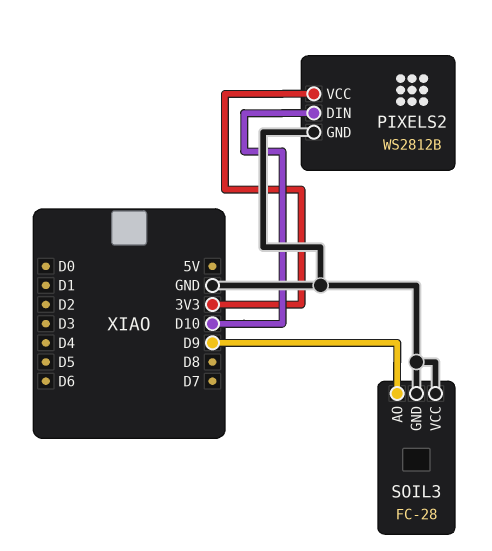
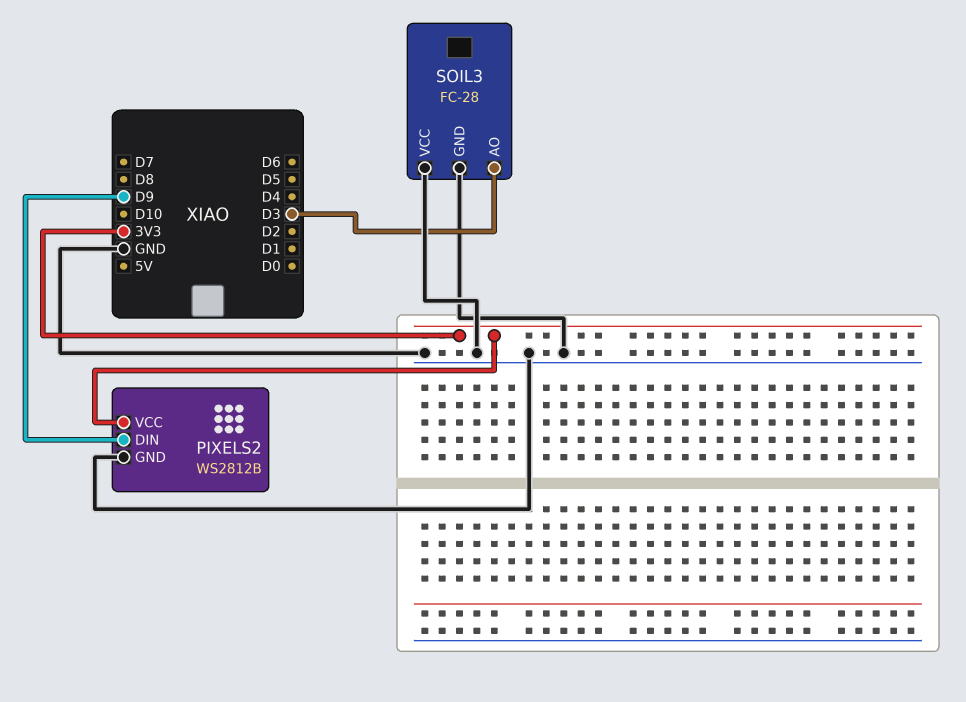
PIXELS2 pin DIN: D10 -> D9
SOIL3 pin AO: D9 -> D3

